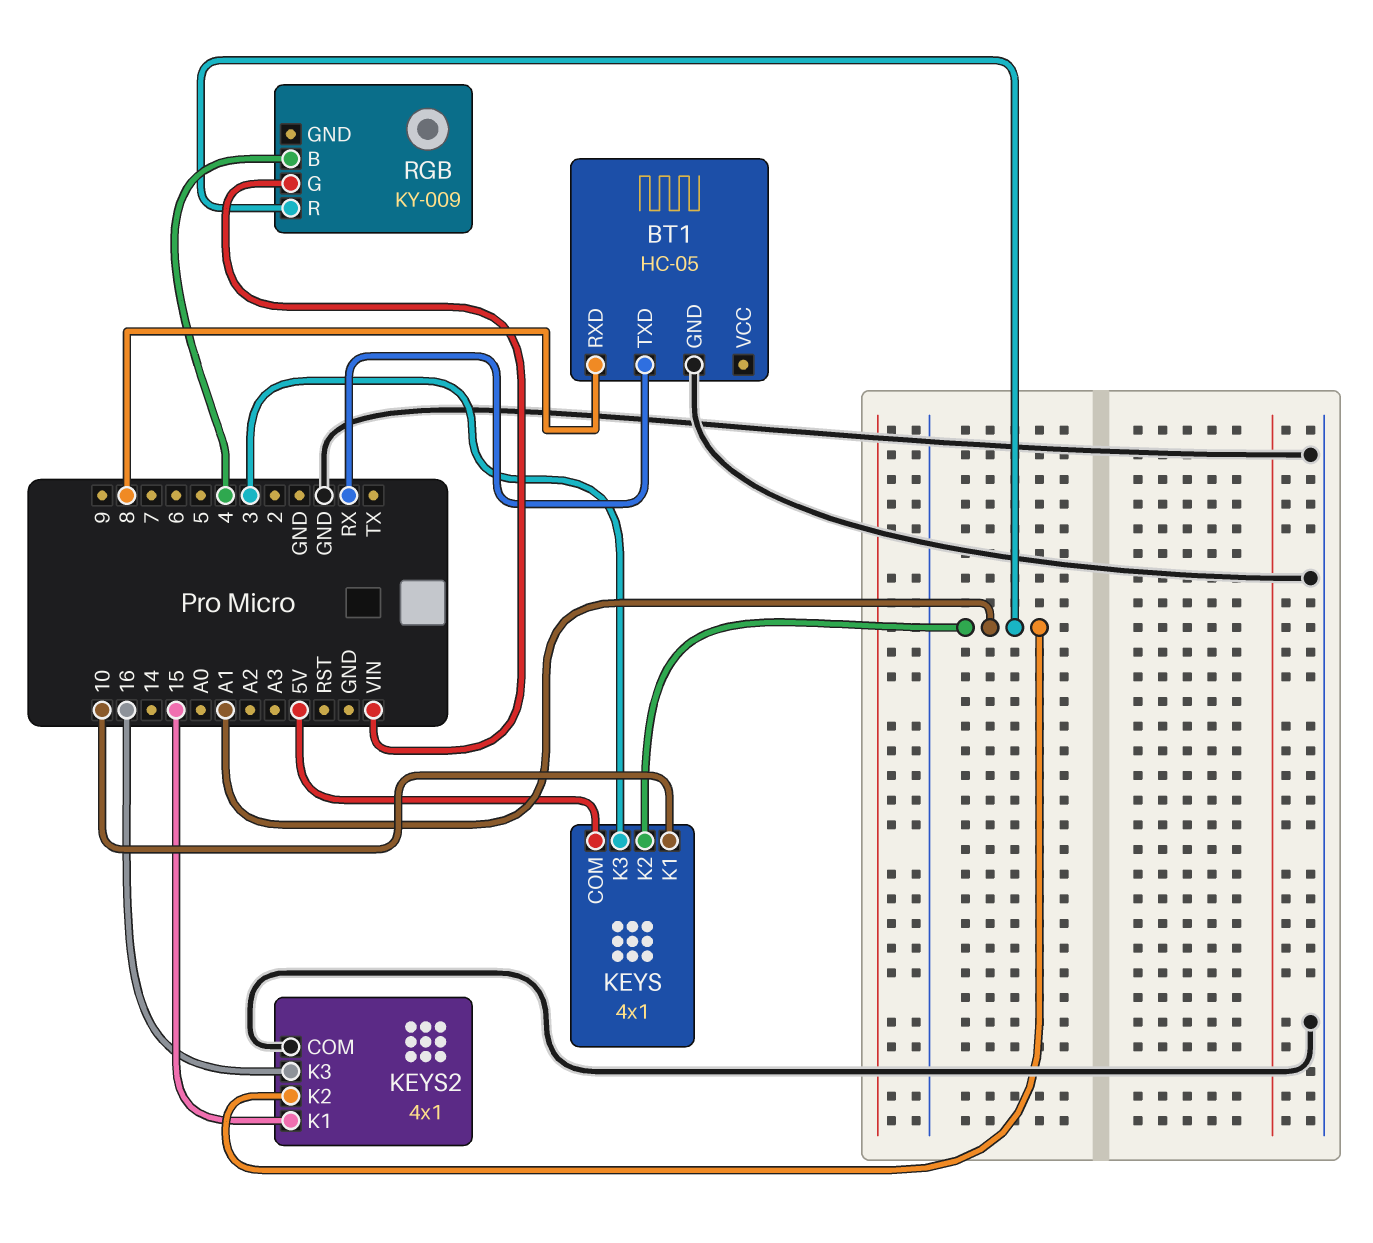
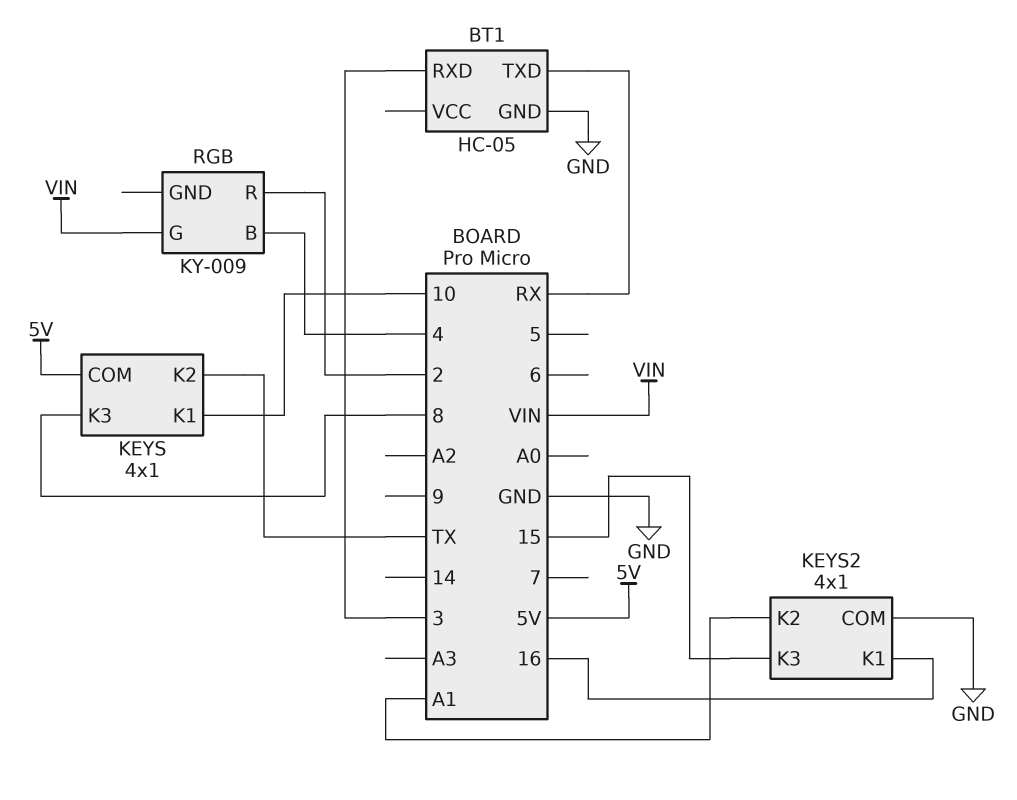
BT1 pin RXD: 8 -> 3
KEYS pin K2: A1 -> TX
KEYS pin K3: 3 -> 8
KEYS2 pin K1: 15 -> 16
KEYS2 pin K3: 16 -> 15
RGB pin R: A1 -> 2

